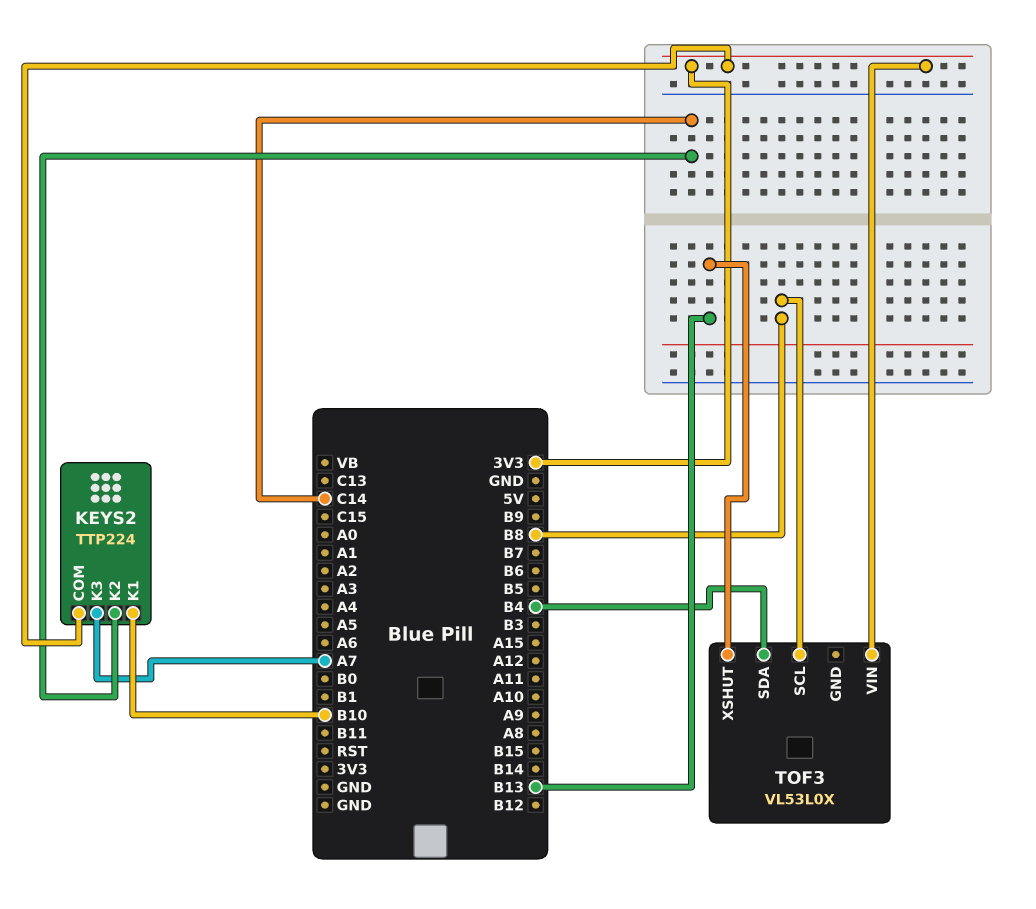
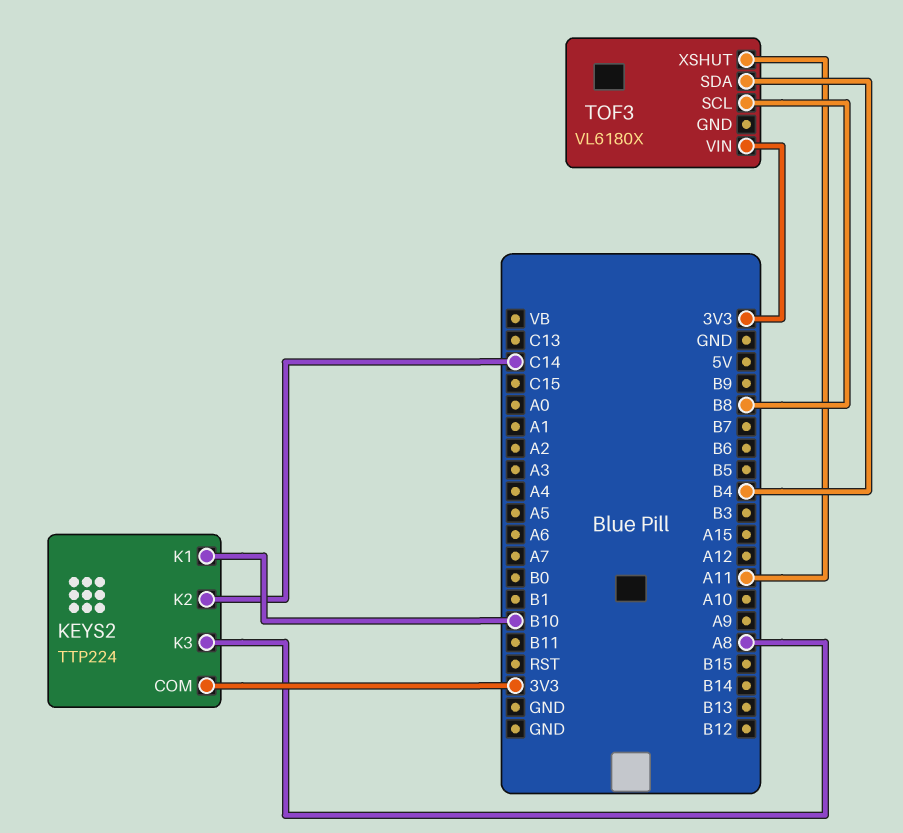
KEYS2 pin K3: A7 -> A8
TOF3: VL53L0X -> VL6180X
TOF3 pin XSHUT: B13 -> A11

